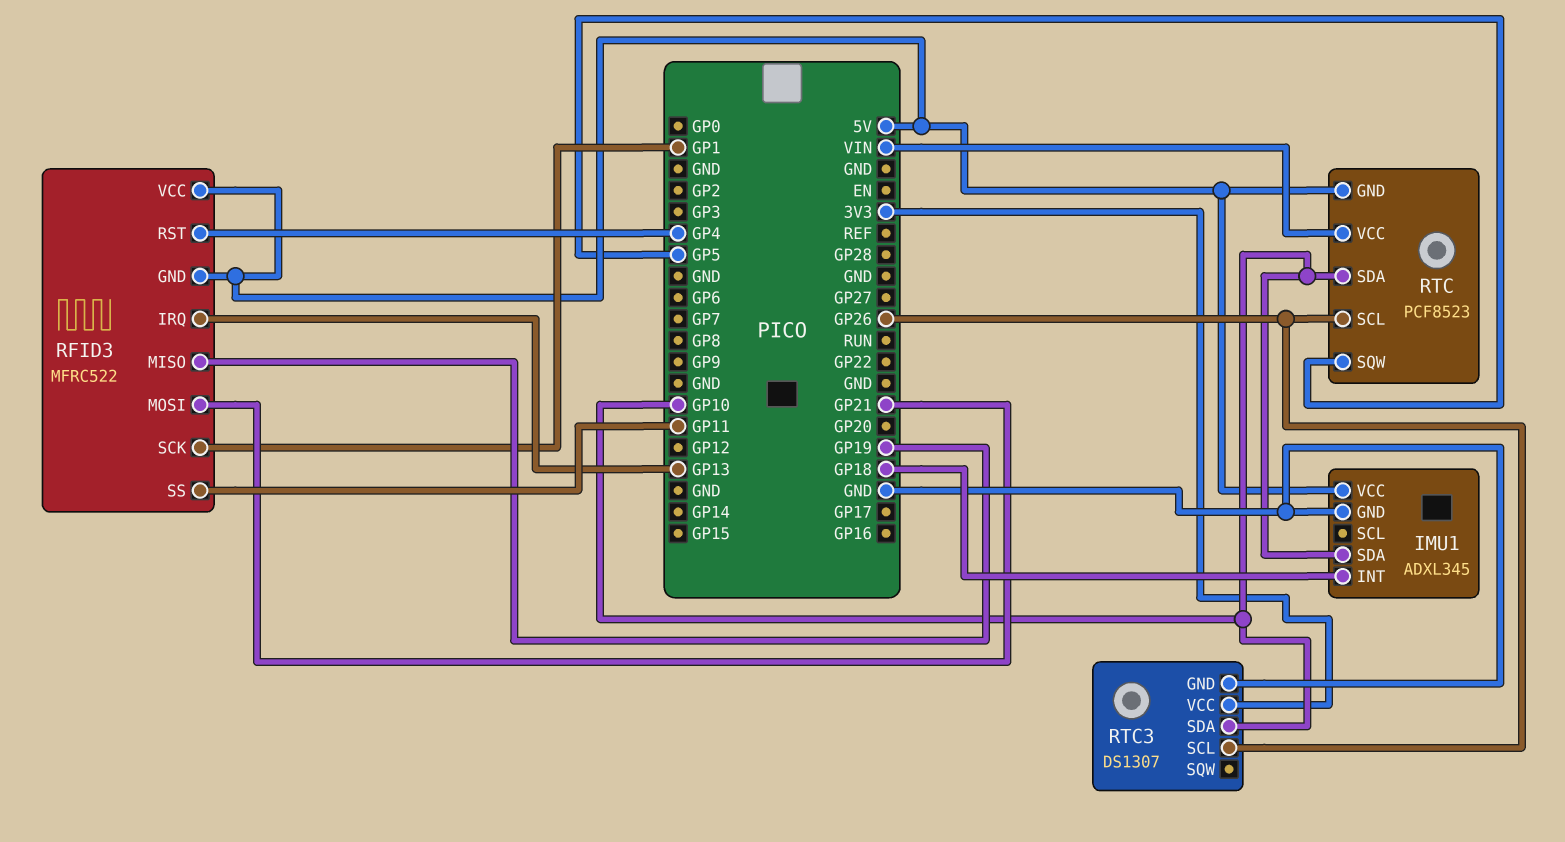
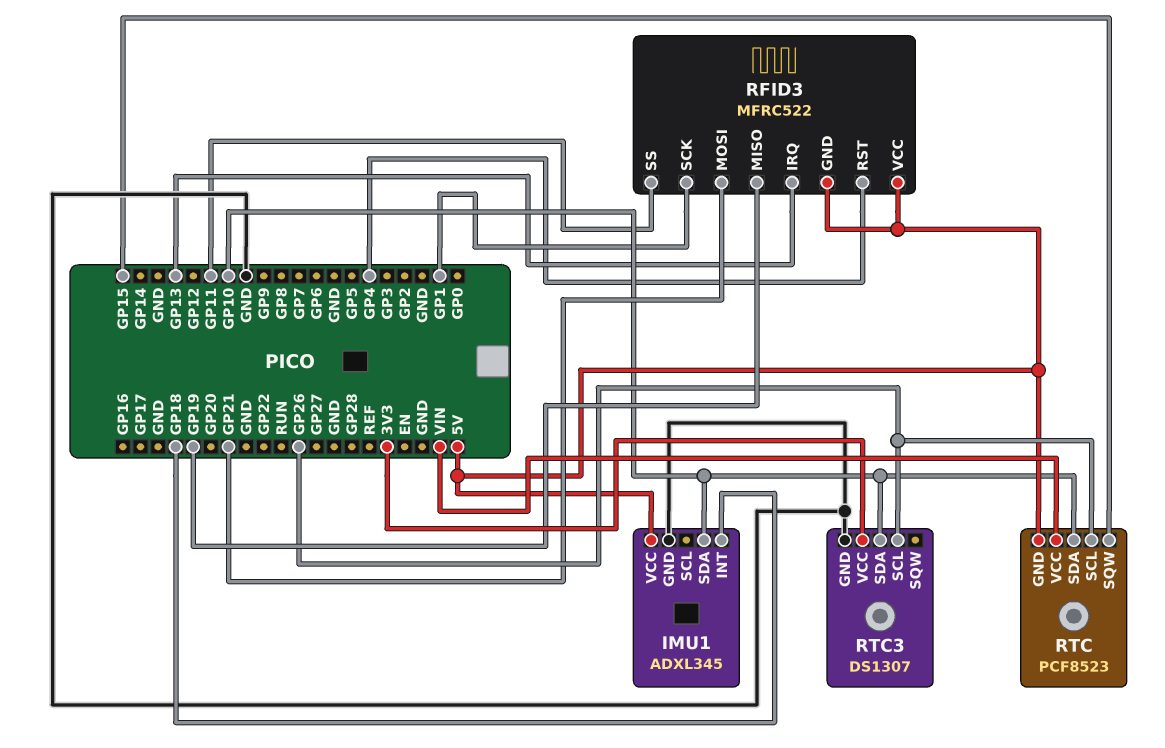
RTC pin SQW: GP5 -> GP15

